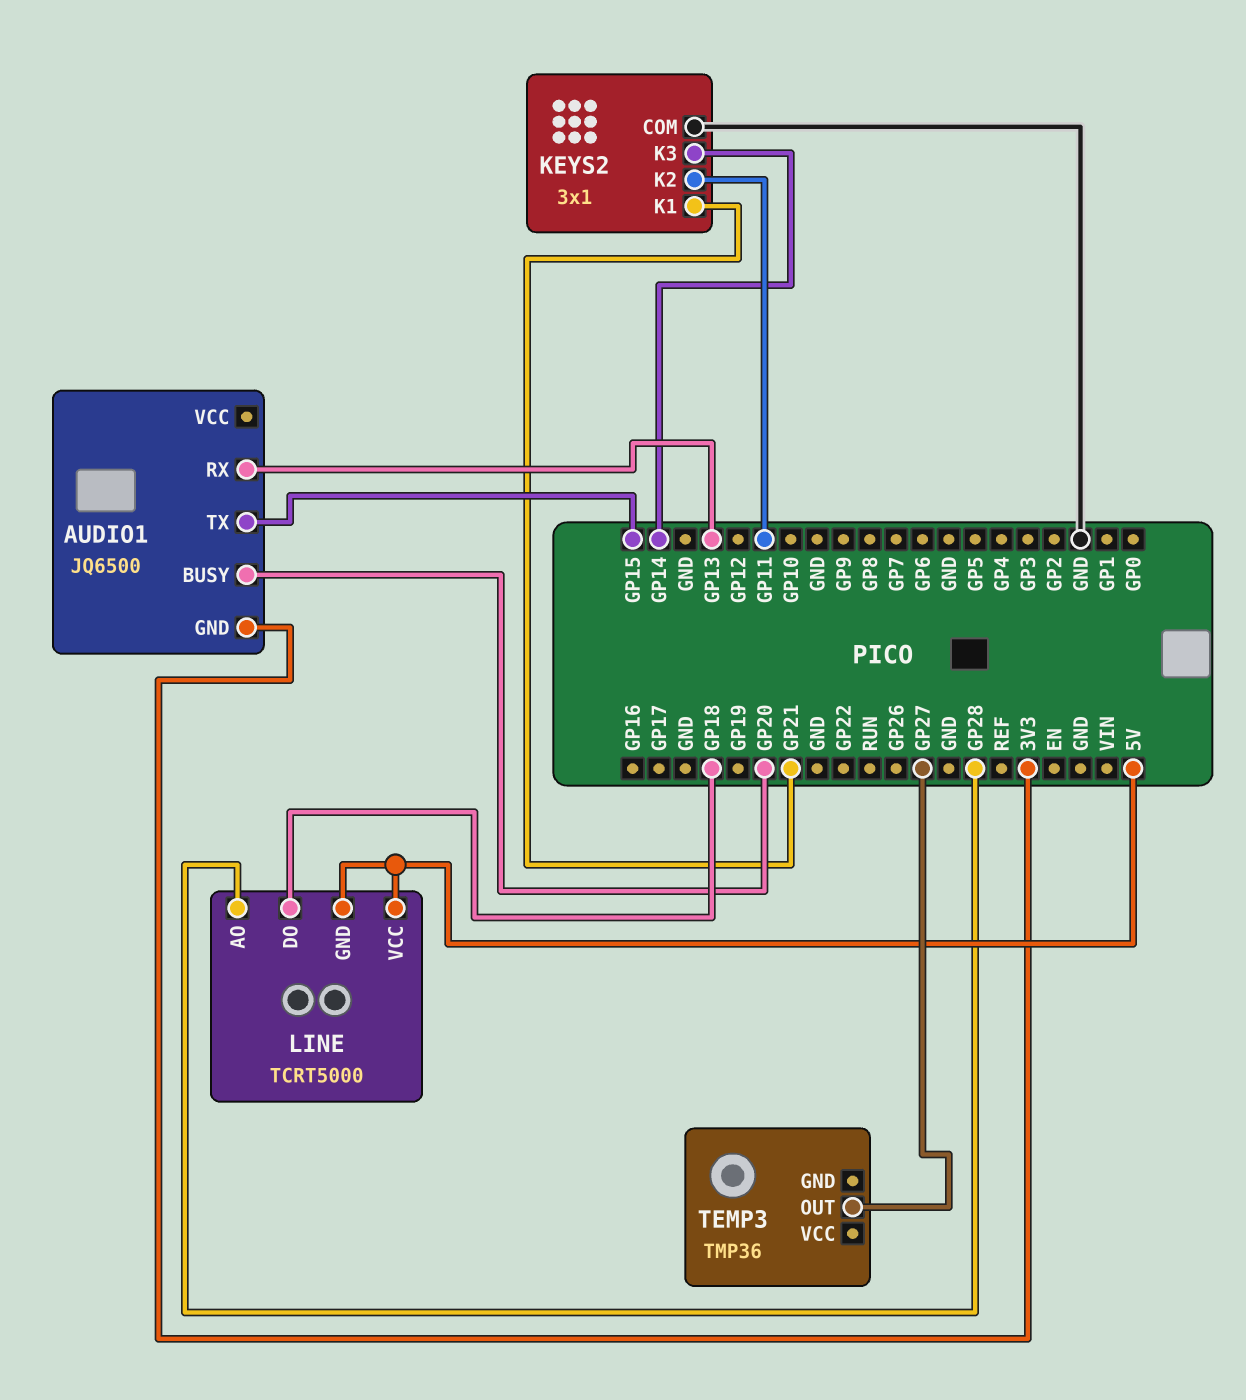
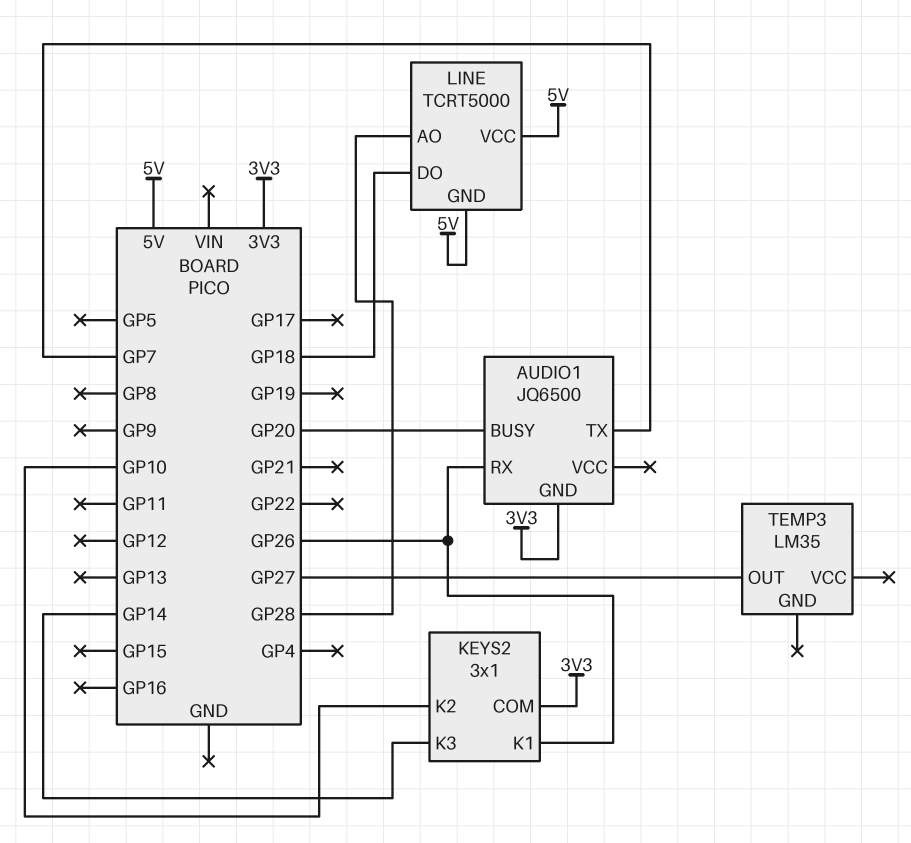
AUDIO1 pin RX: GP13 -> GP26
AUDIO1 pin TX: GP15 -> GP7
KEYS2 pin COM: GND -> 3V3
KEYS2 pin K1: GP21 -> GP26
KEYS2 pin K2: GP11 -> GP10
TEMP3: TMP36 -> LM35

